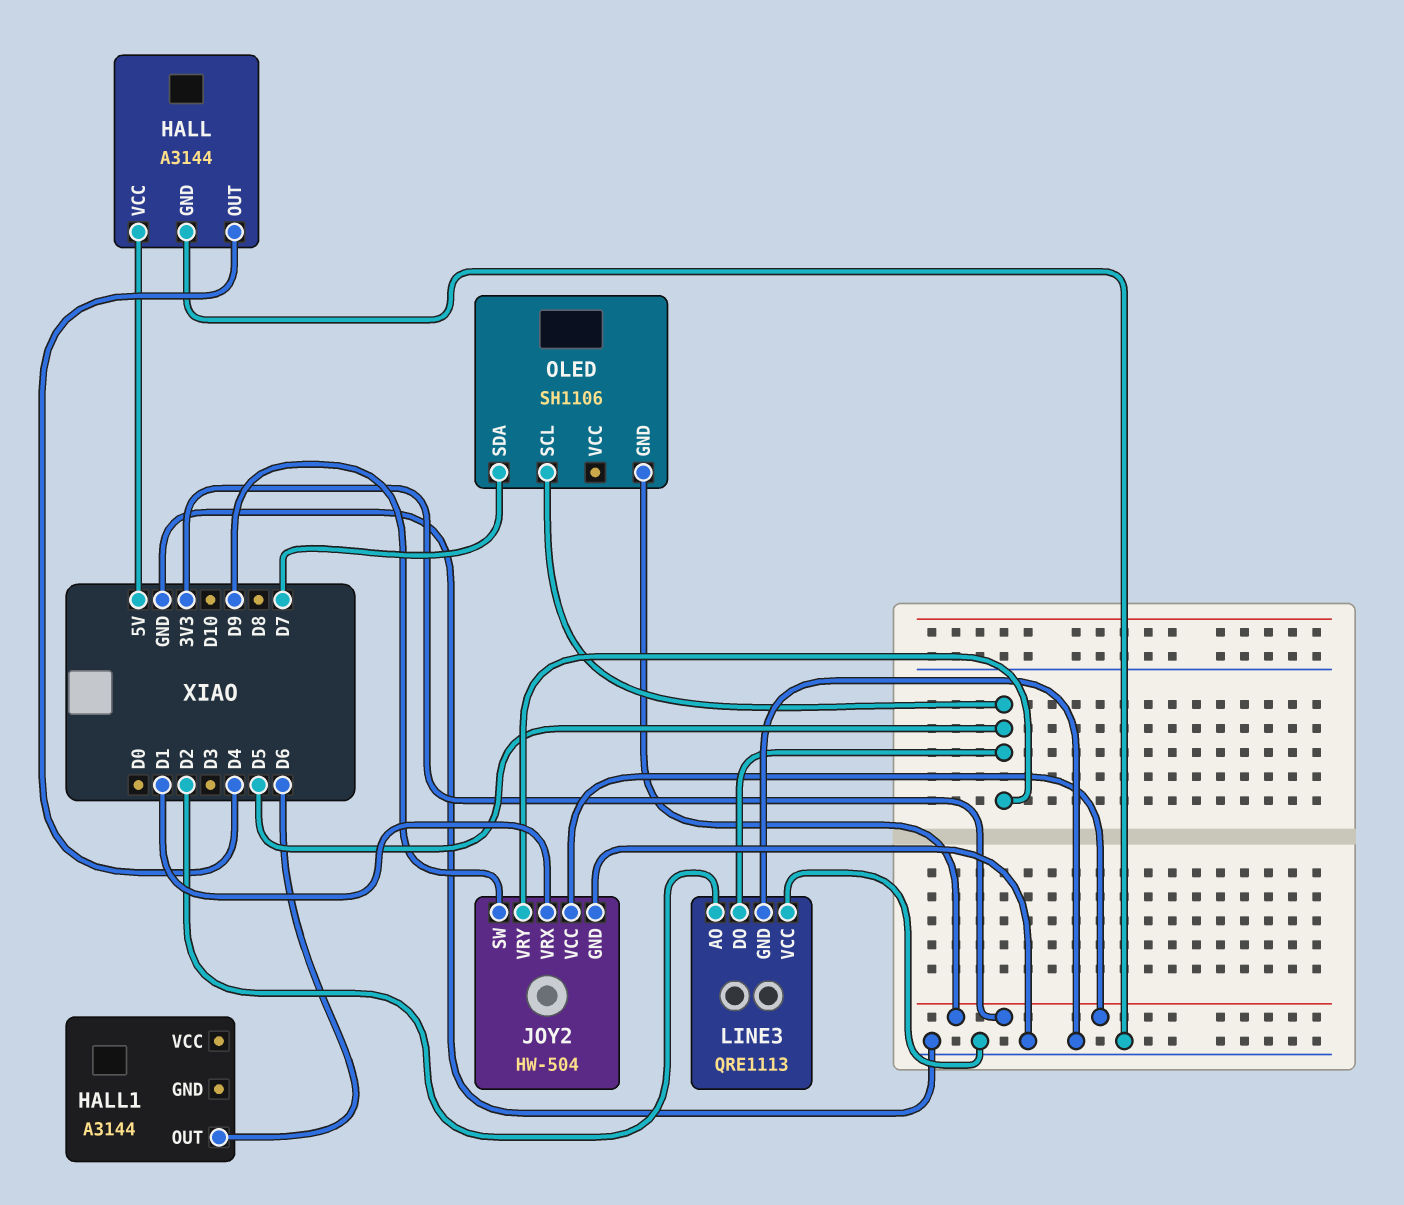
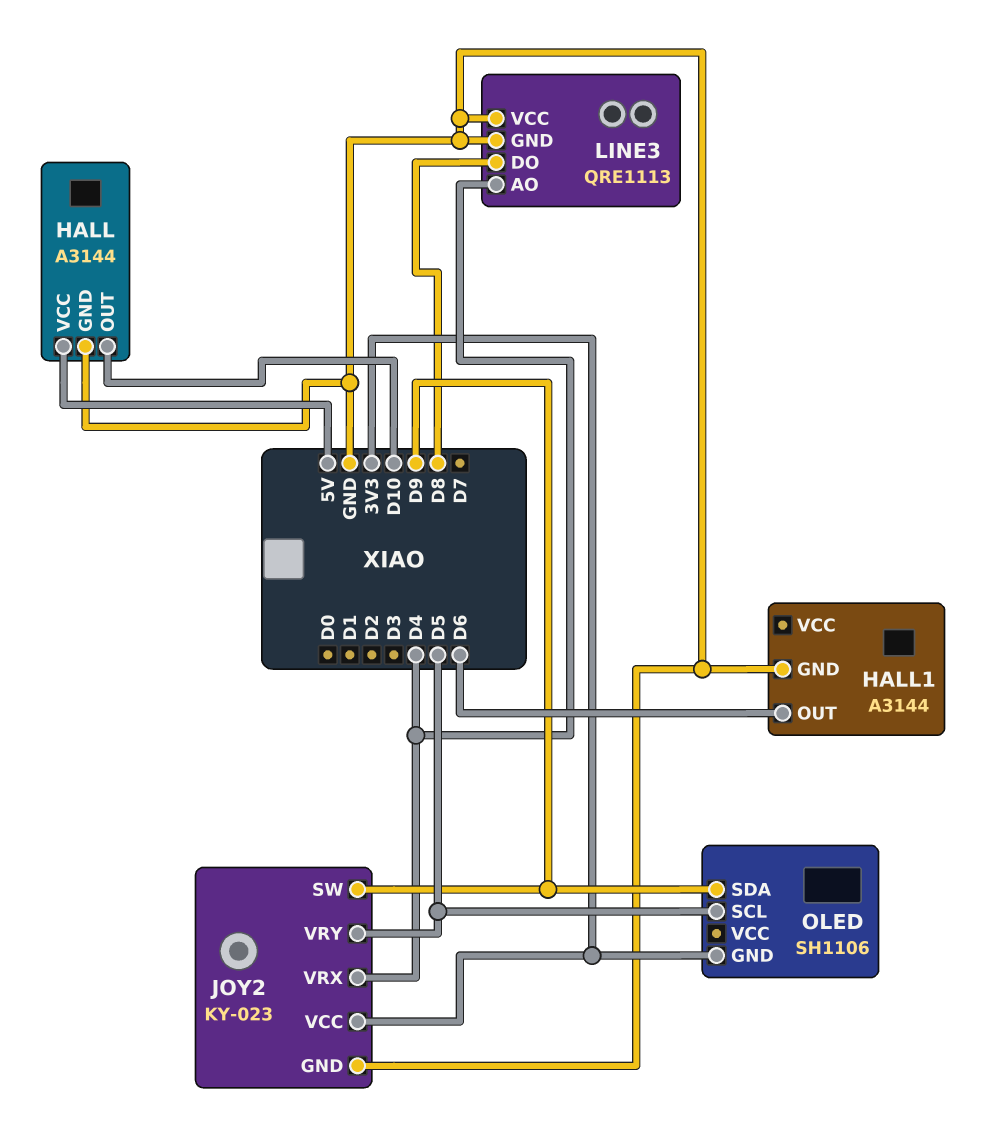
HALL pin OUT: D4 -> D10
HALL1 pin GND: none -> GND
JOY2: HW-504 -> KY-023
JOY2 pin VRX: D1 -> D4
LINE3 pin AO: D2 -> D4
LINE3 pin DO: D5 -> D8
OLED pin SDA: D7 -> D9

